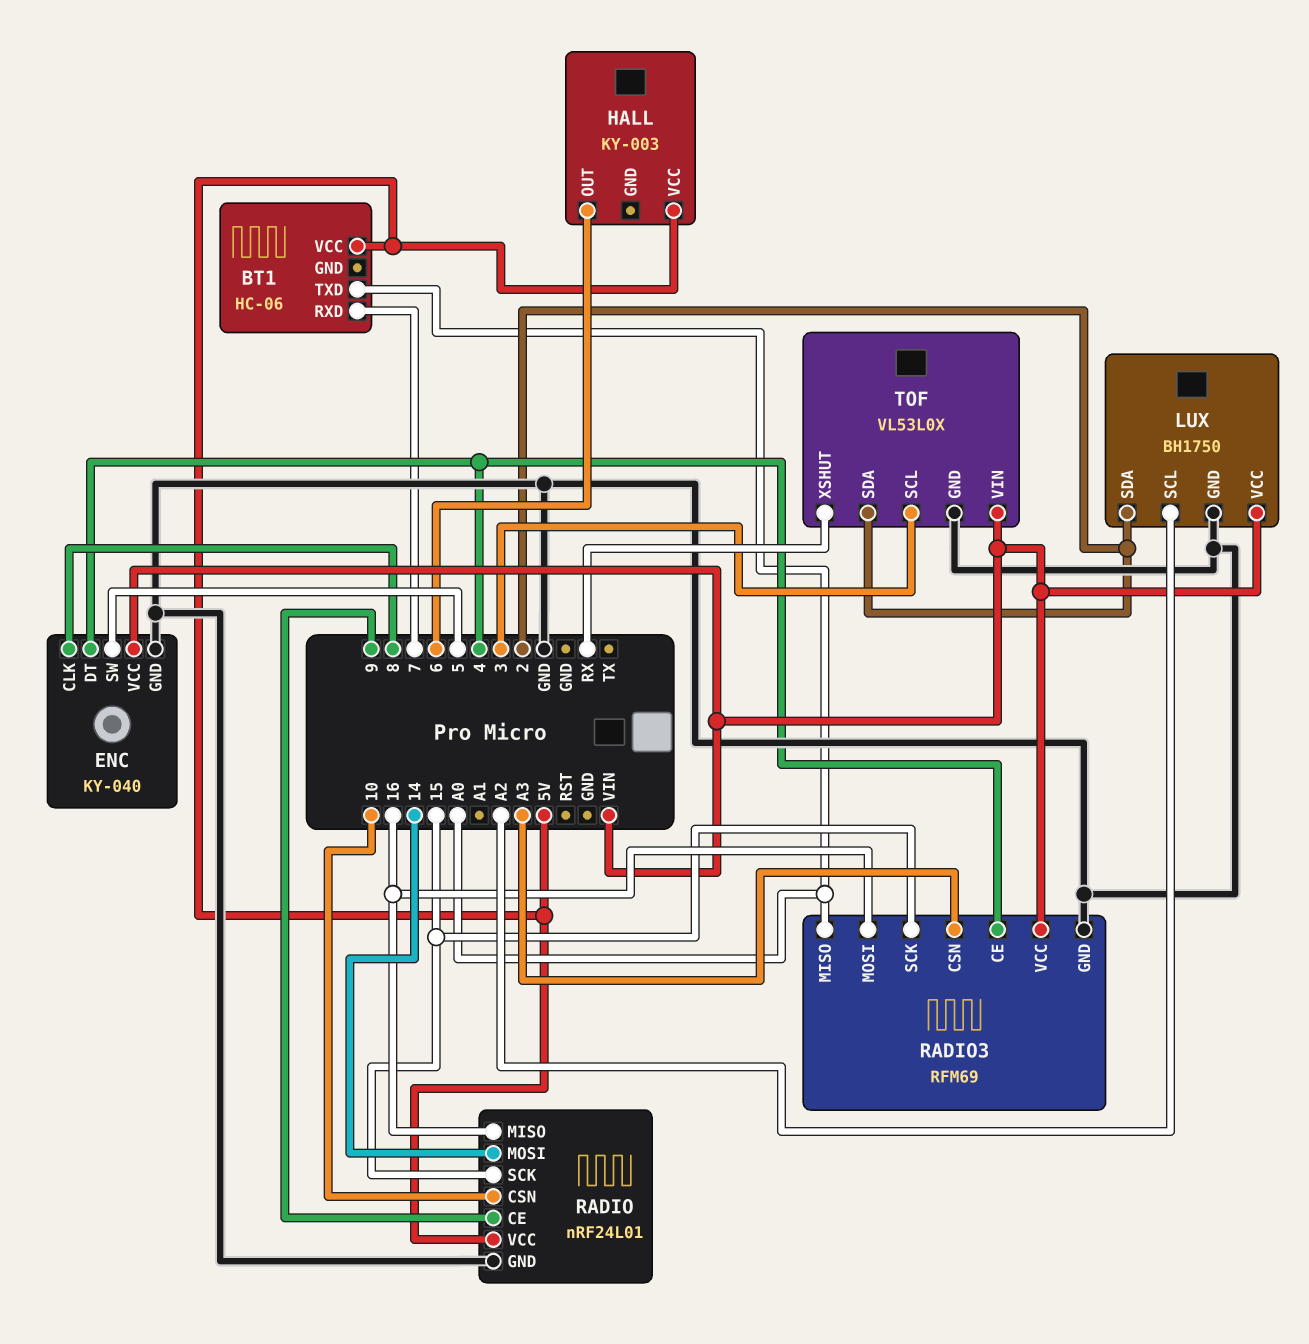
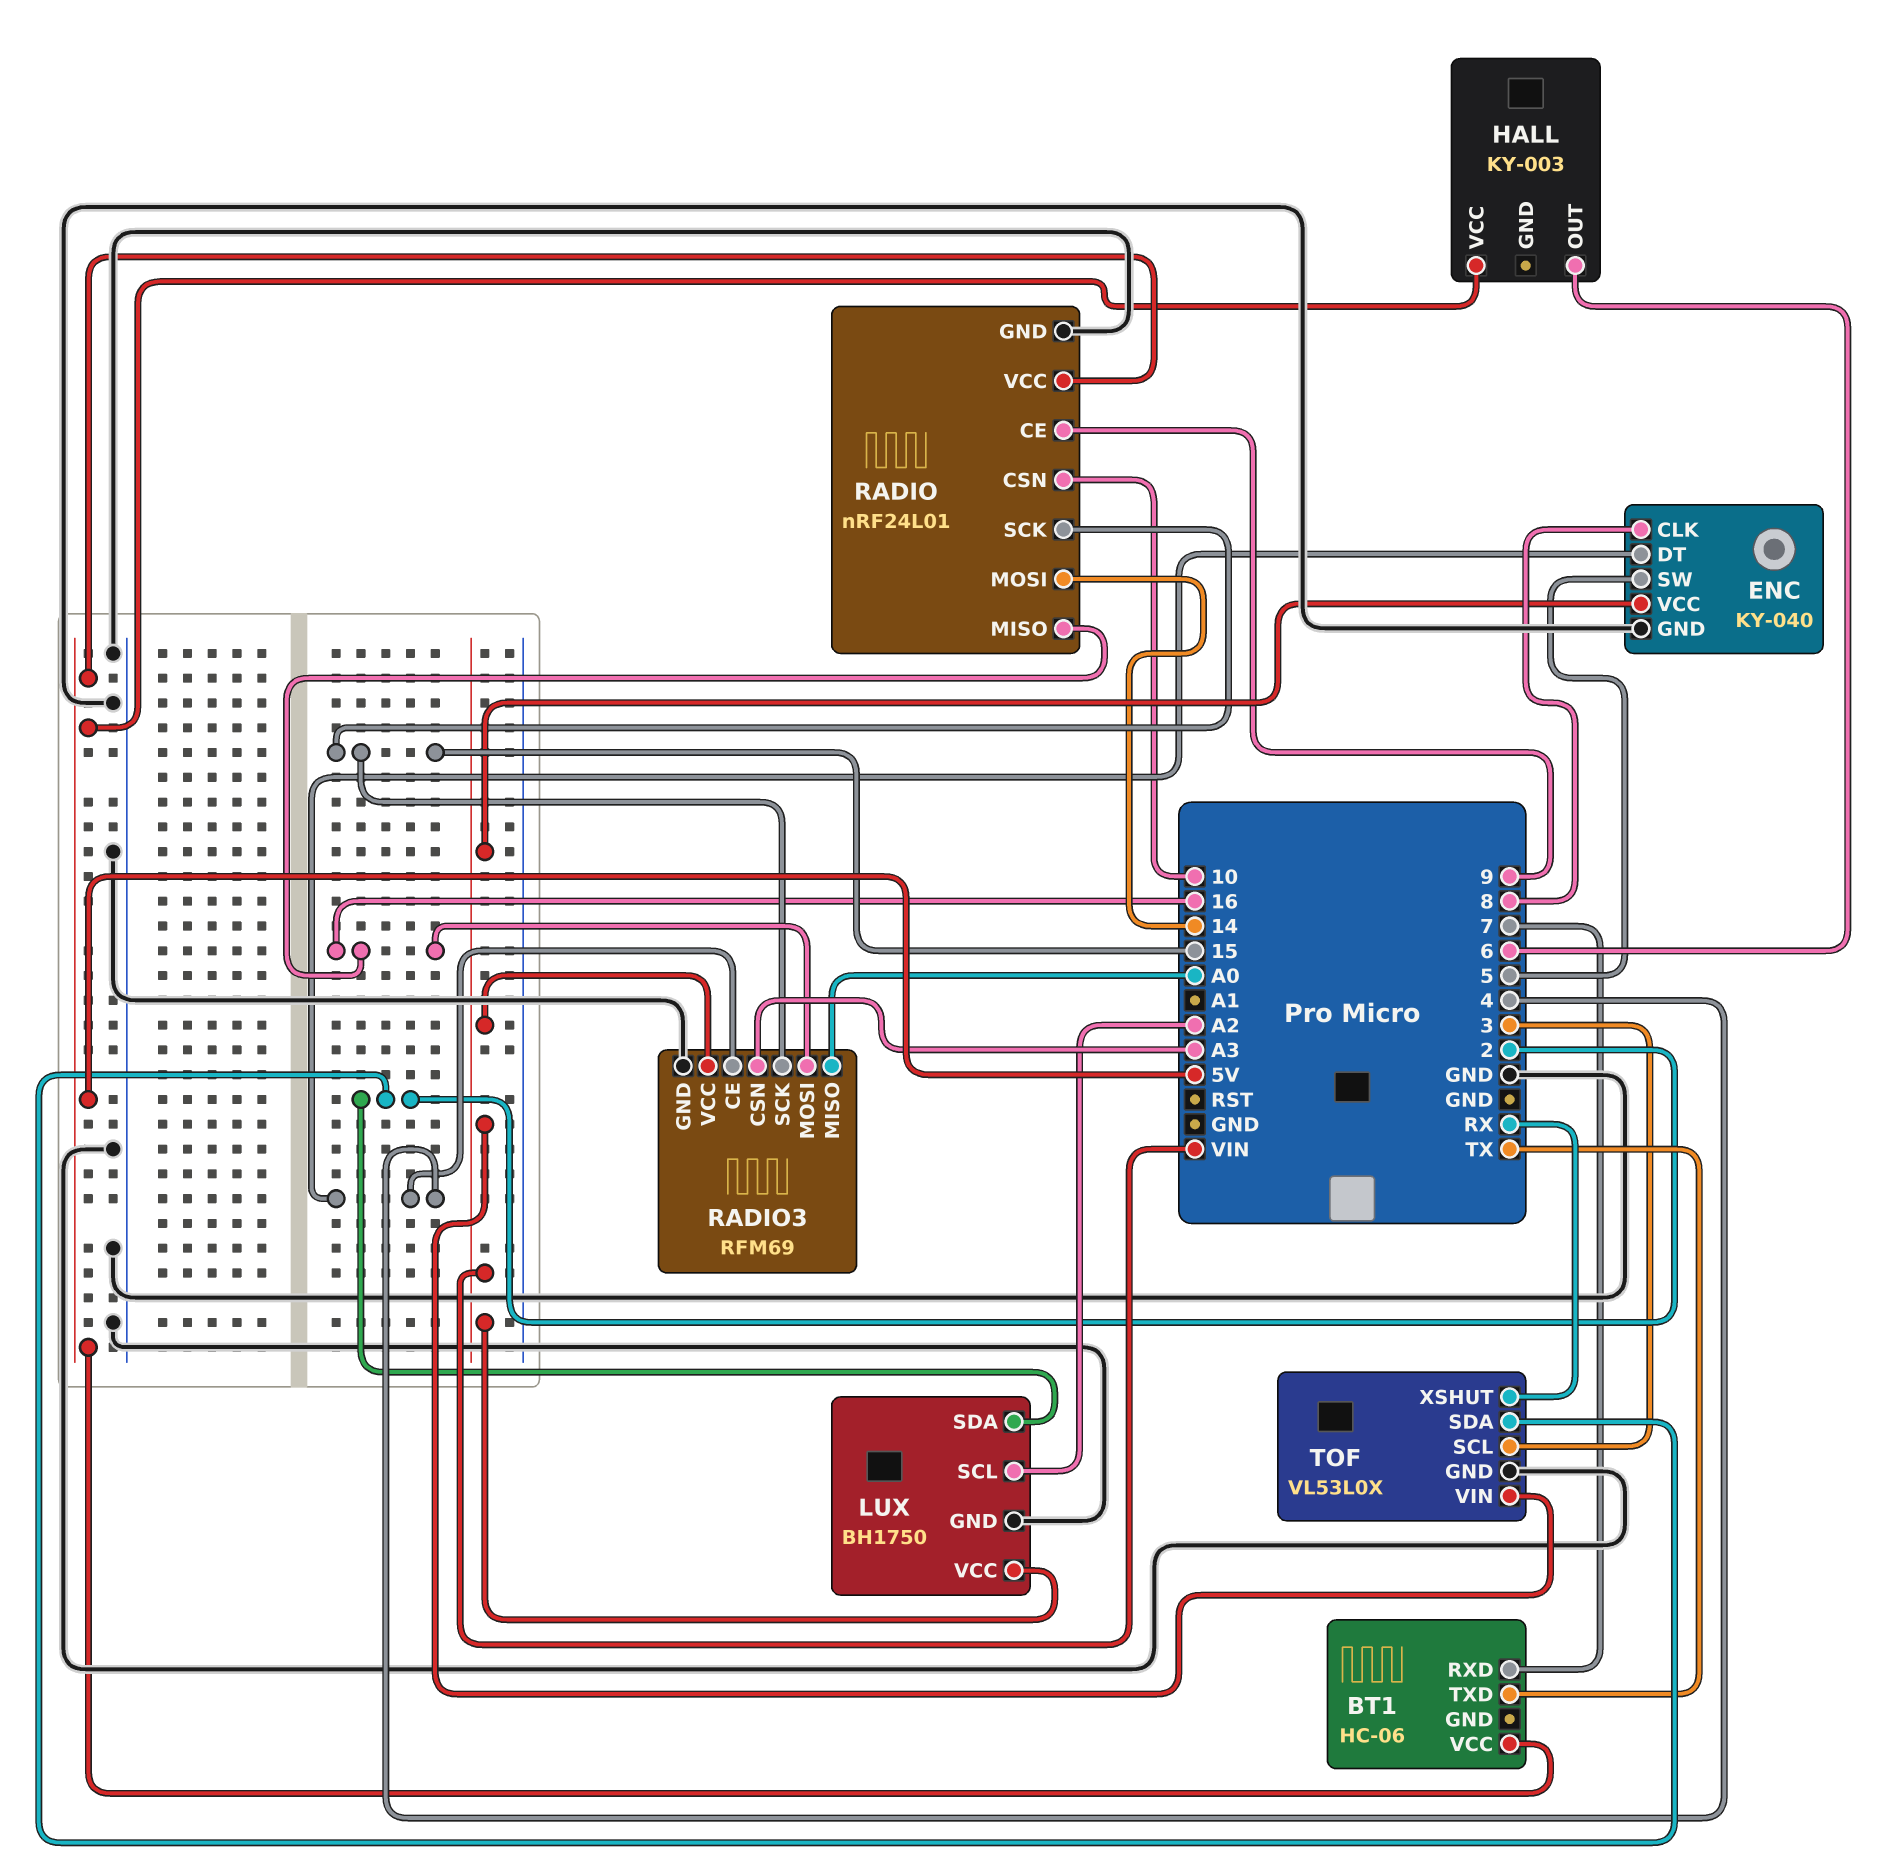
BT1 pin TXD: A0 -> TX

